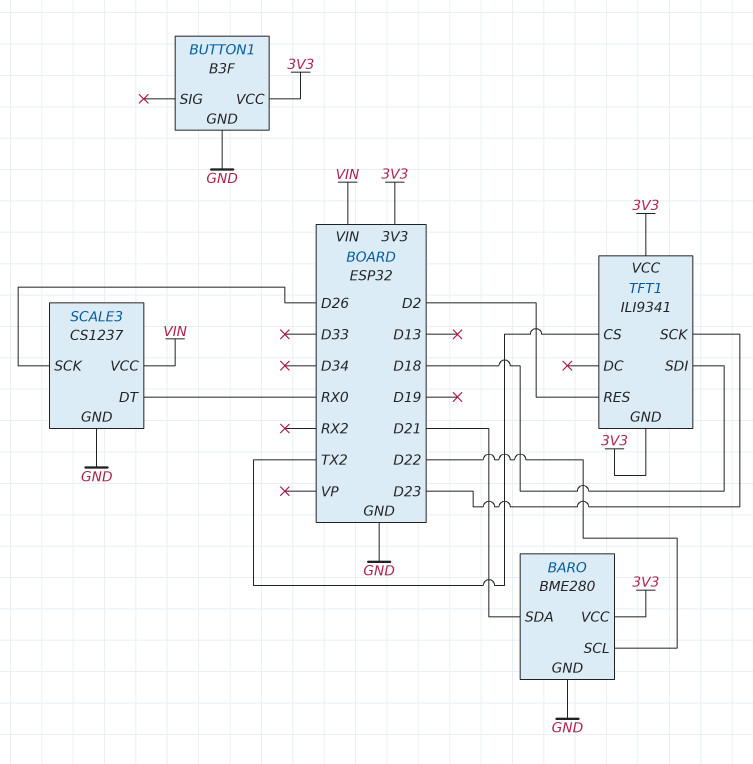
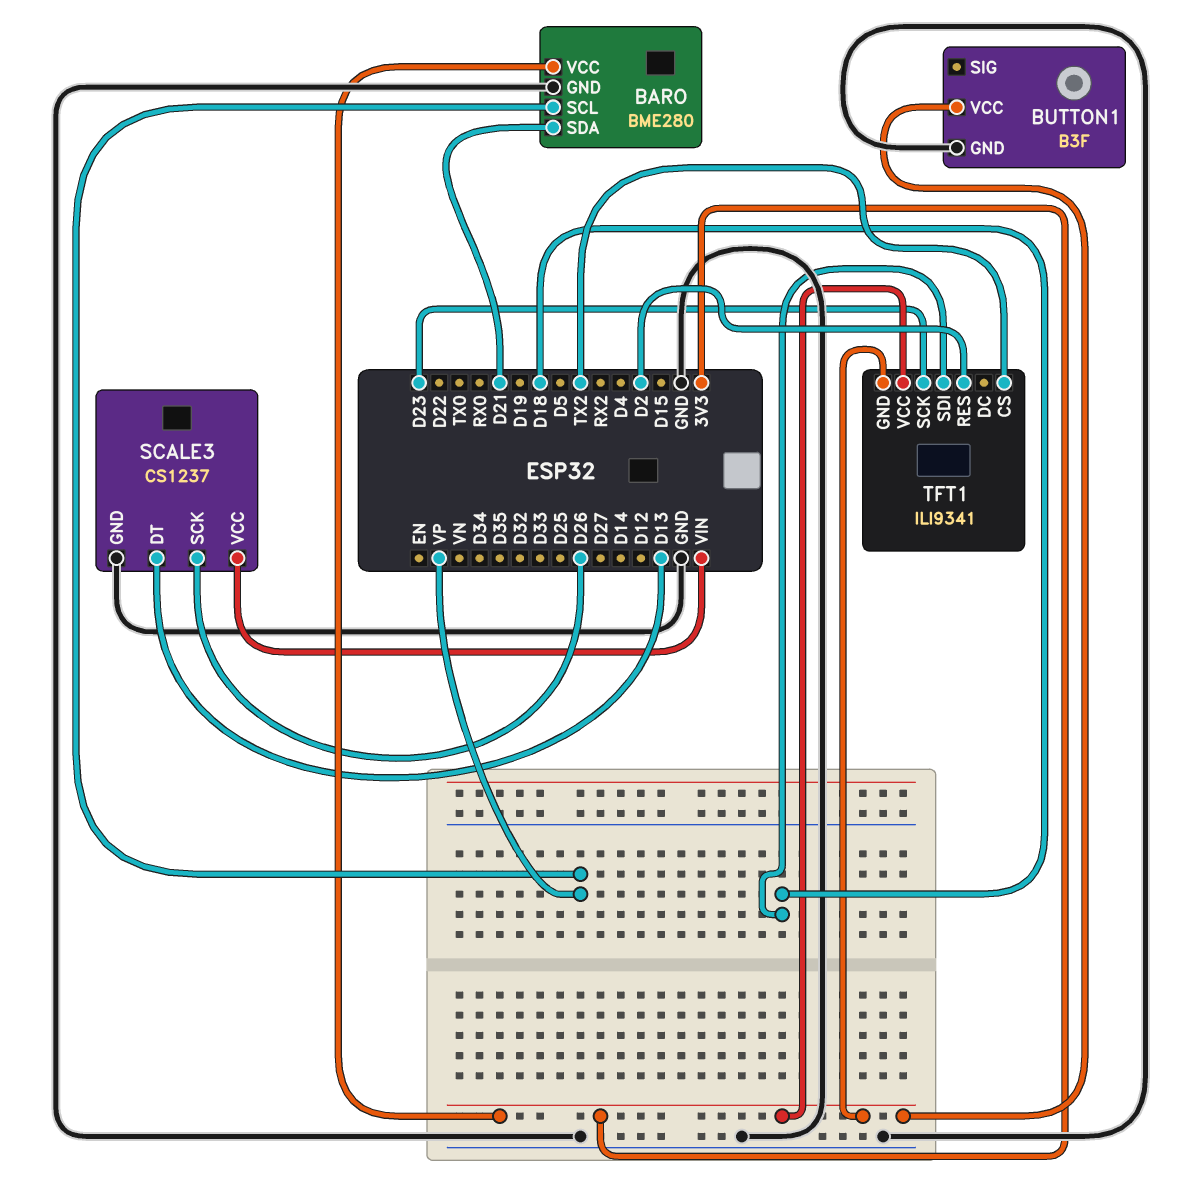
BARO pin SCL: D22 -> VP
SCALE3 pin DT: RX0 -> D13

